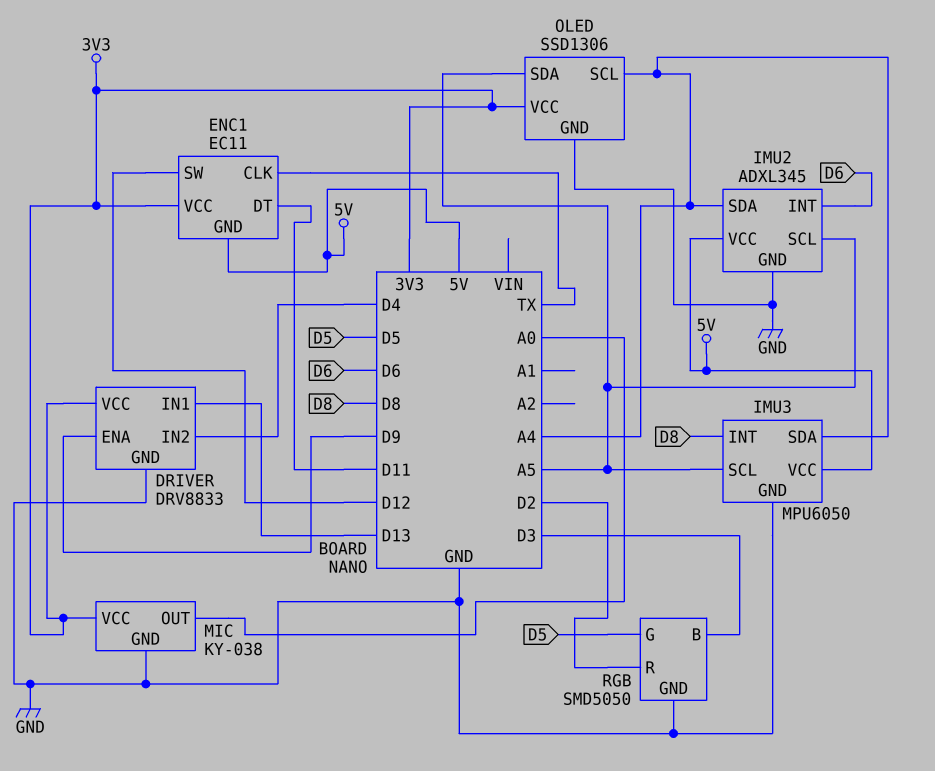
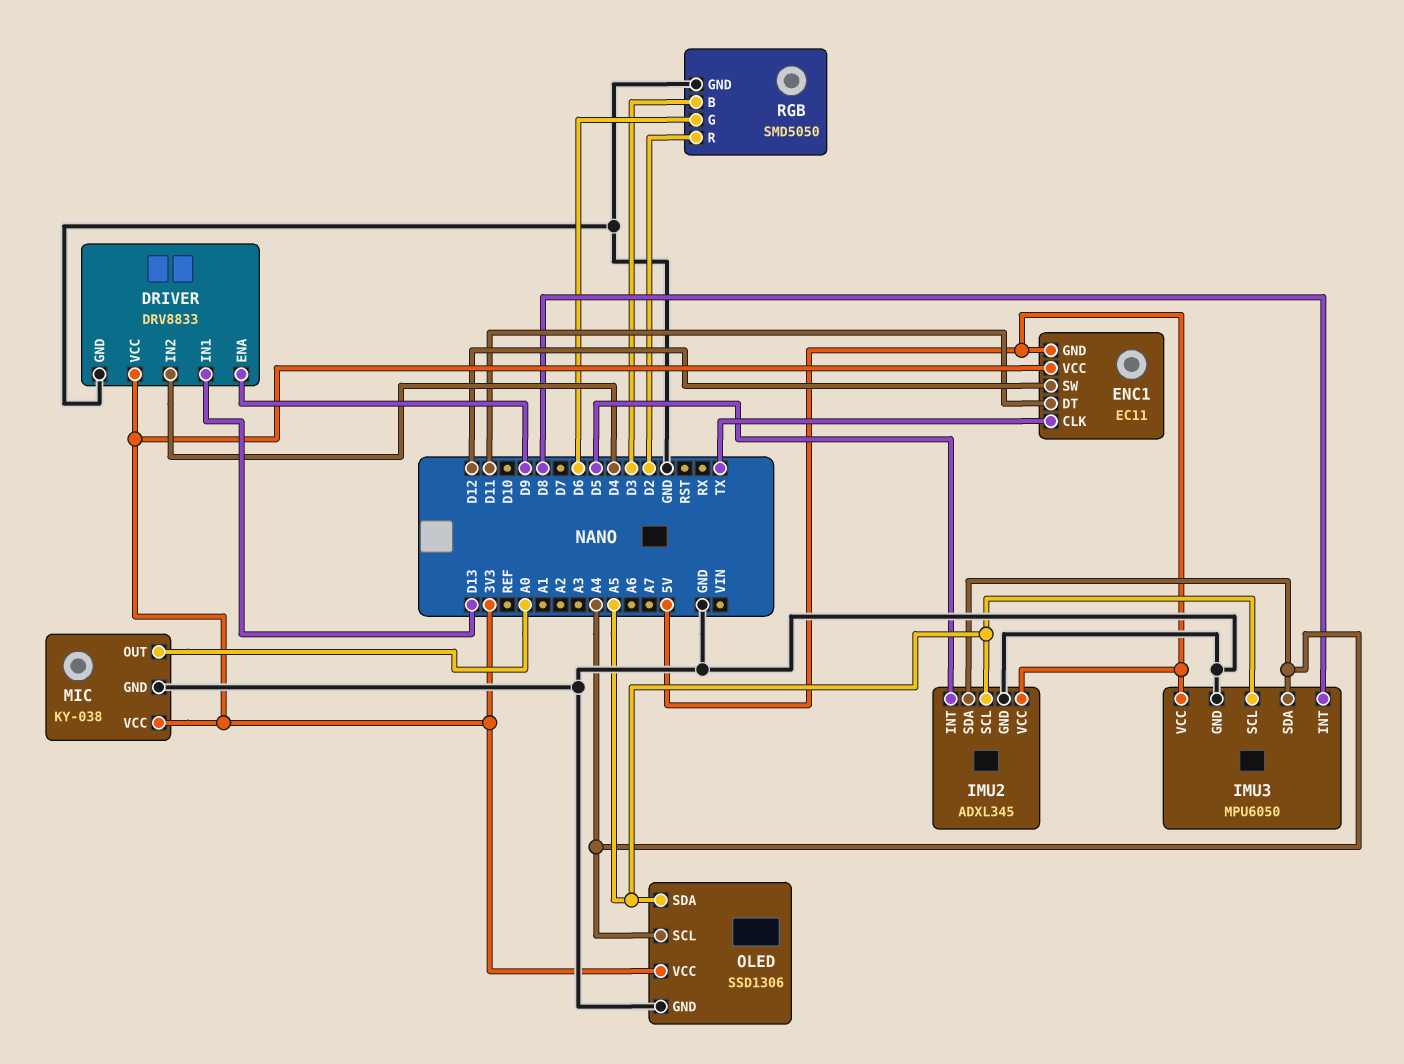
IMU2 pin INT: D6 -> D5
RGB pin G: D5 -> D6

